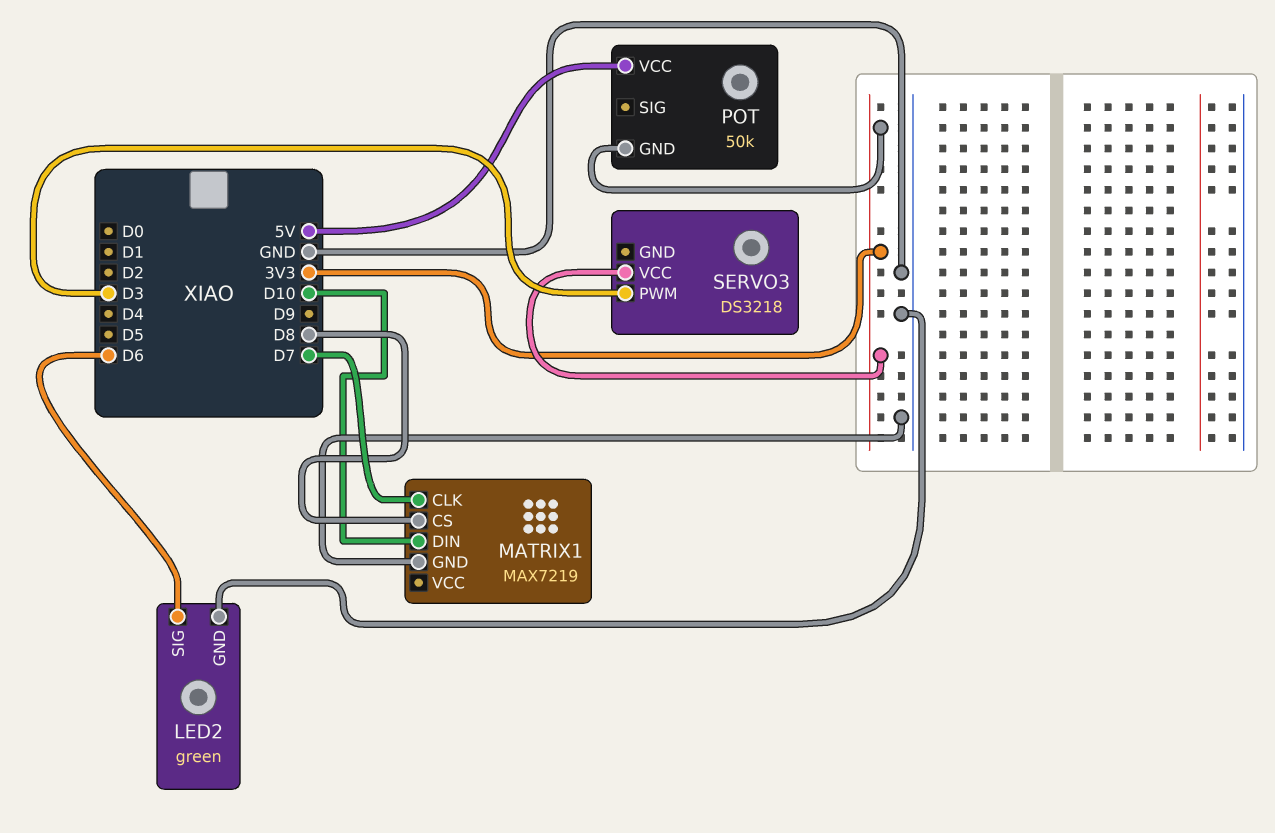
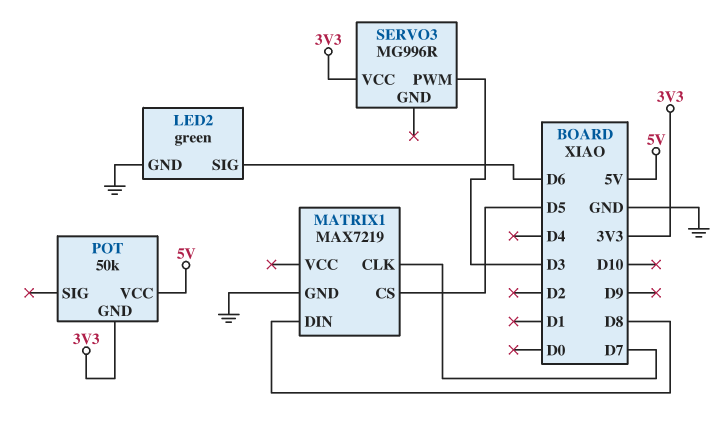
MATRIX1 pin CS: D8 -> D5
MATRIX1 pin DIN: D10 -> D8
SERVO3: DS3218 -> MG996R

